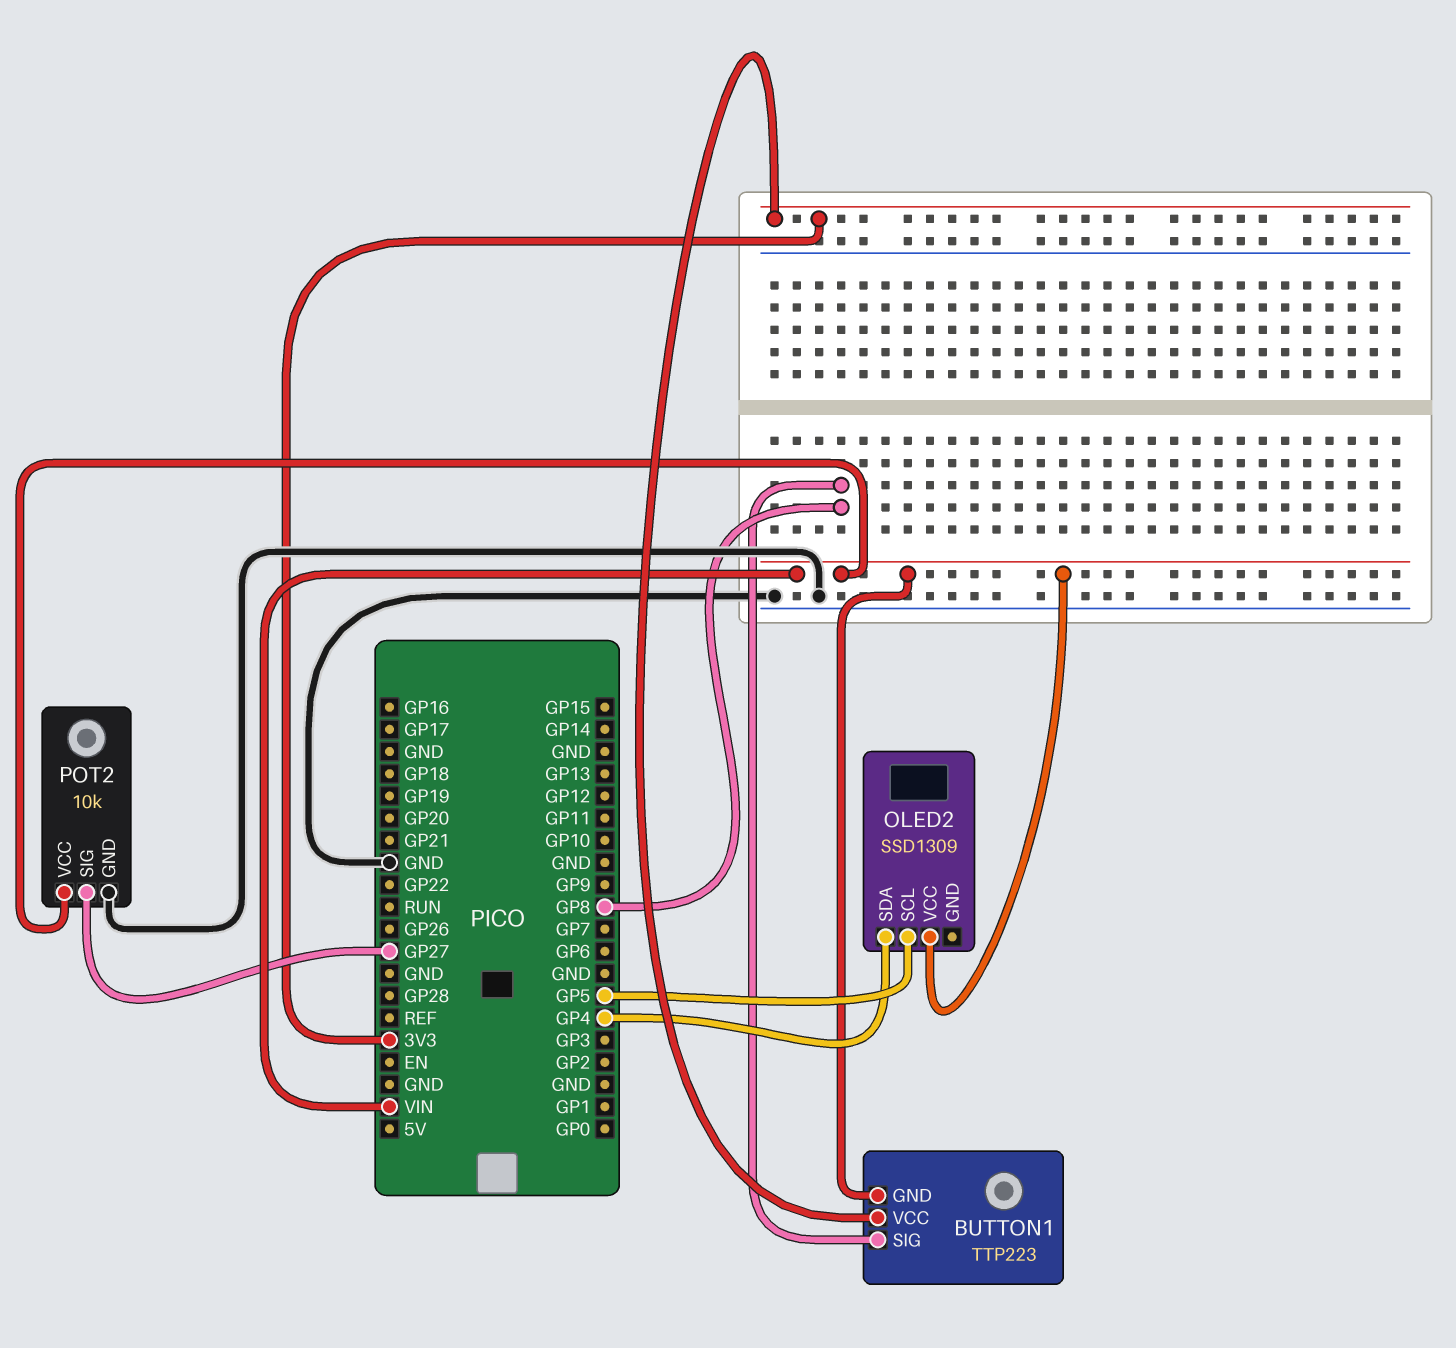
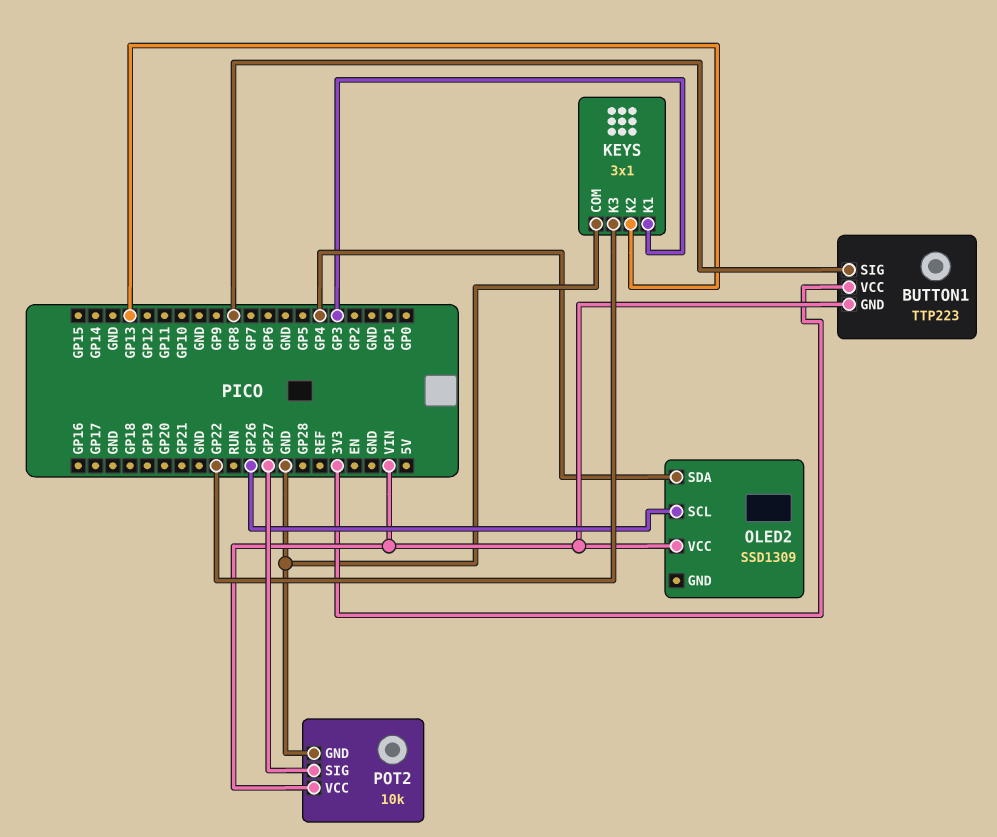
KEYS: none -> 3x1
KEYS pin COM: none -> GND
KEYS pin K1: none -> GP3
KEYS pin K2: none -> GP13
KEYS pin K3: none -> GP22
OLED2 pin SCL: GP5 -> GP26

